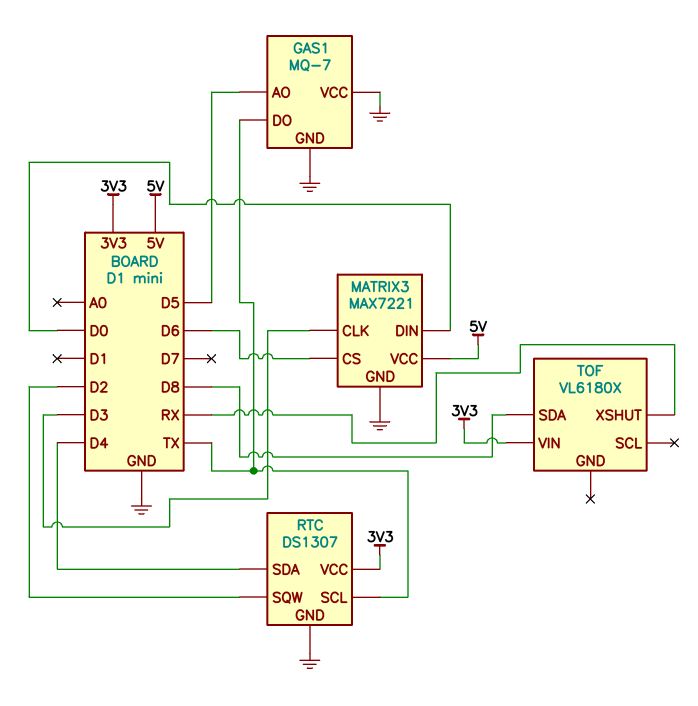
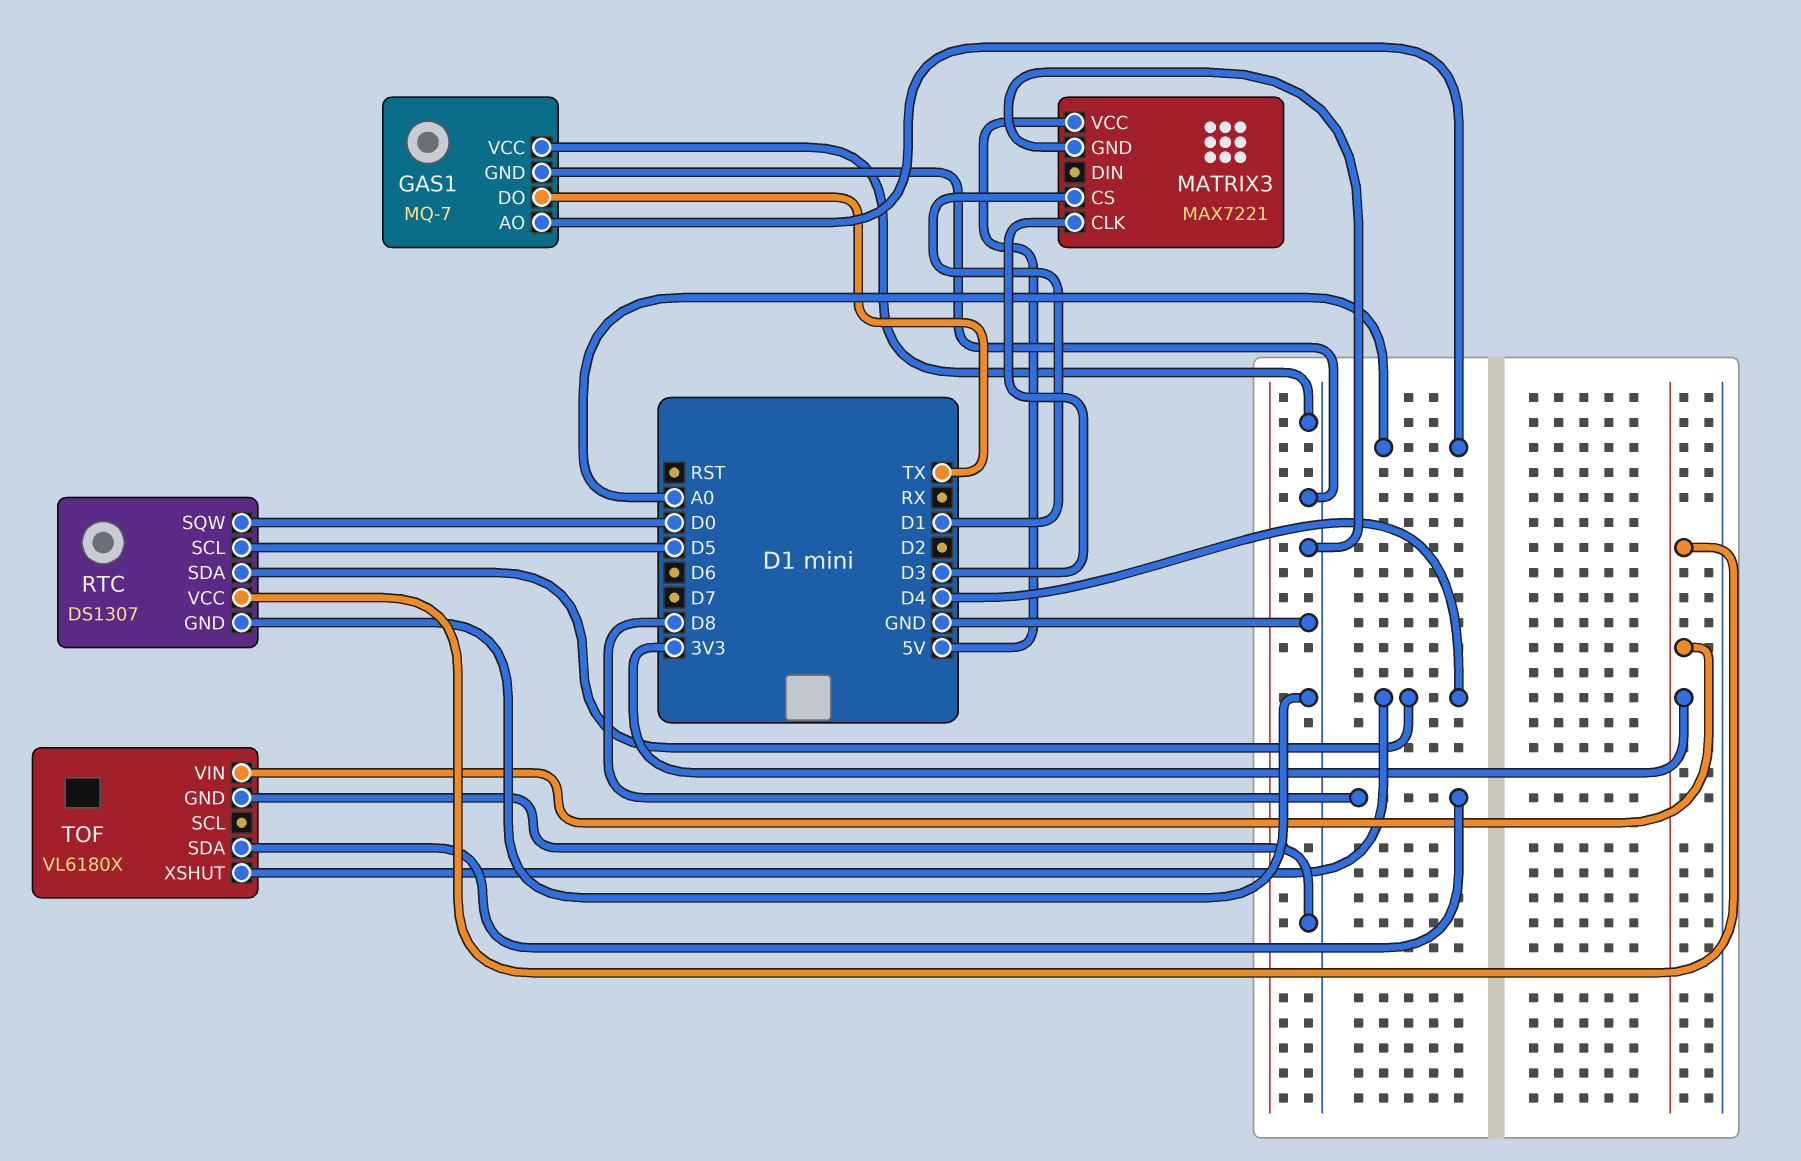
GAS1 pin AO: D5 -> A0
MATRIX3 pin CS: D6 -> D1
MATRIX3 pin DIN: D0 -> none
RTC pin SCL: TX -> D5
RTC pin SQW: D2 -> D0
TOF pin GND: none -> GND
TOF pin XSHUT: RX -> D4

